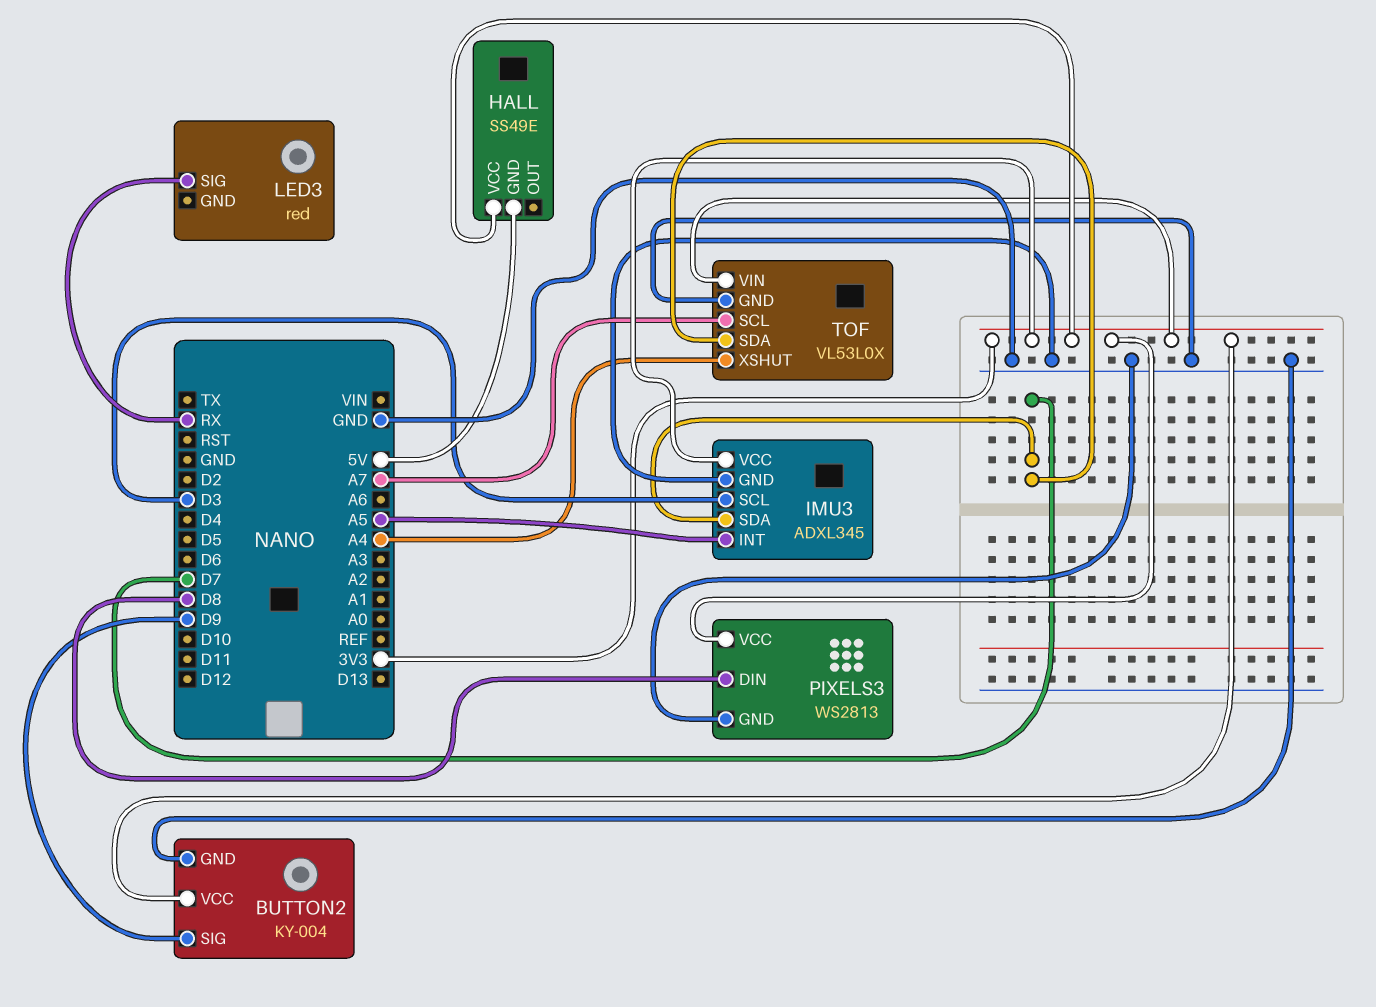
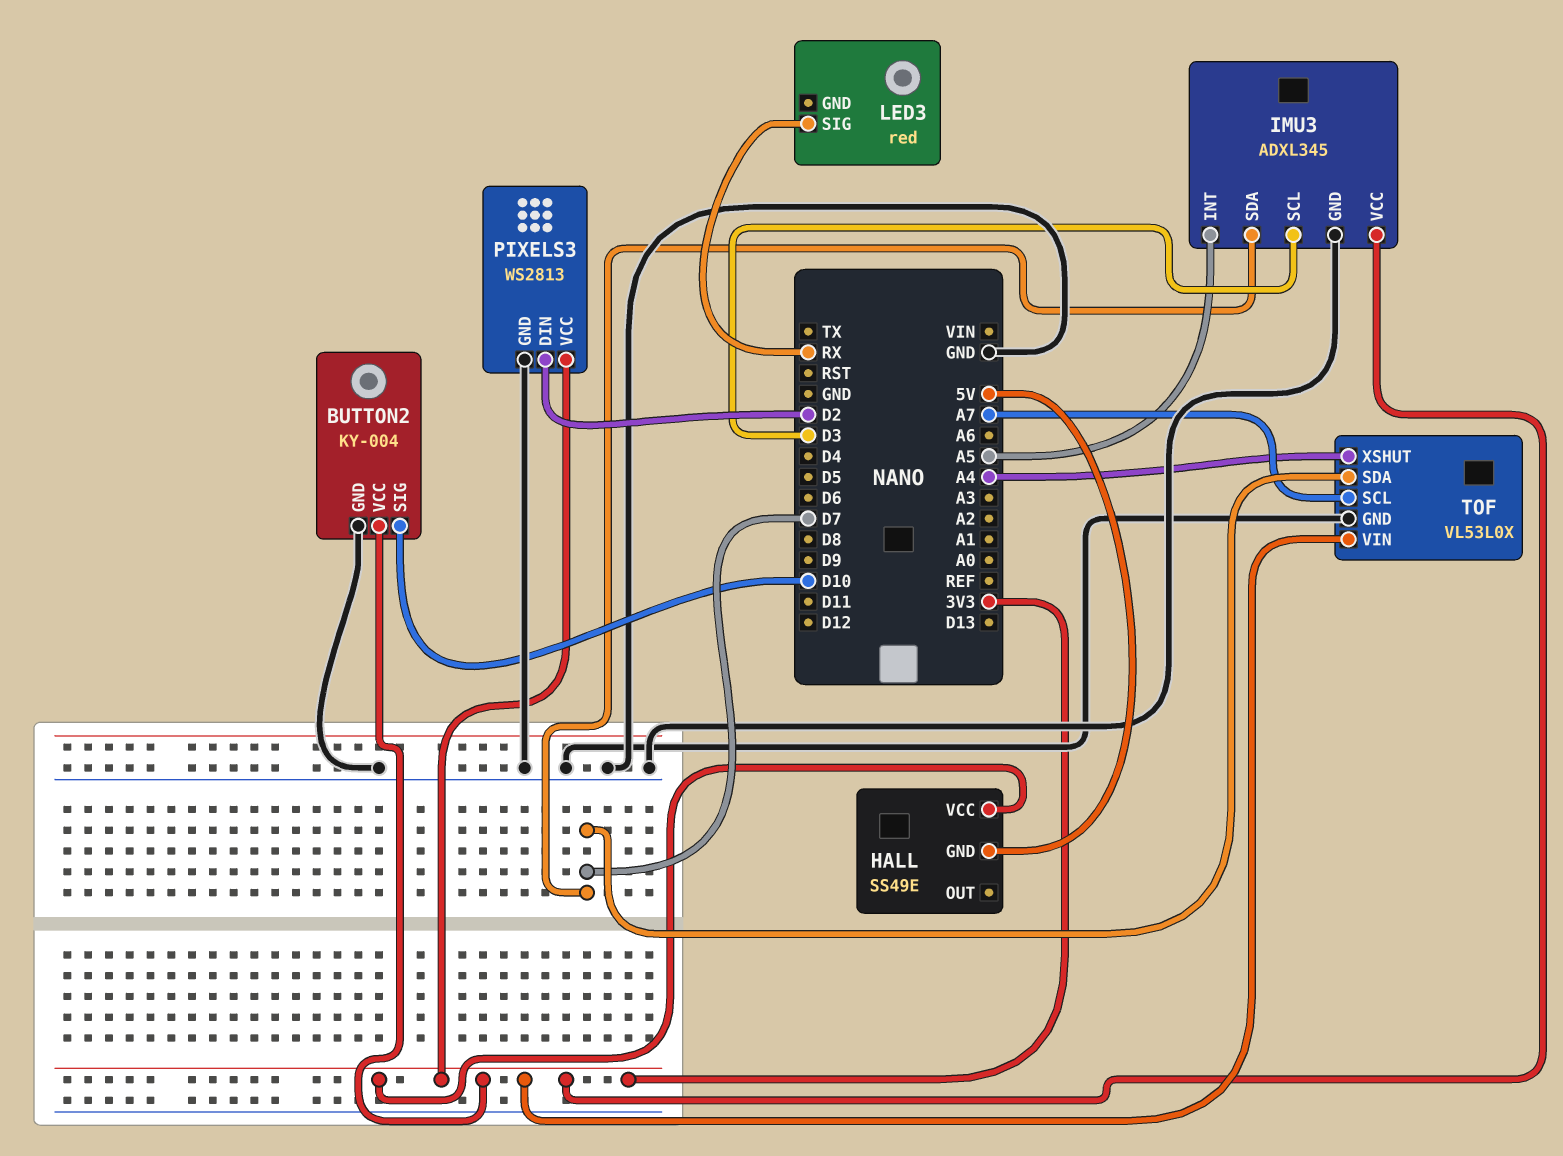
BUTTON2 pin SIG: D9 -> D10
PIXELS3 pin DIN: D8 -> D2

